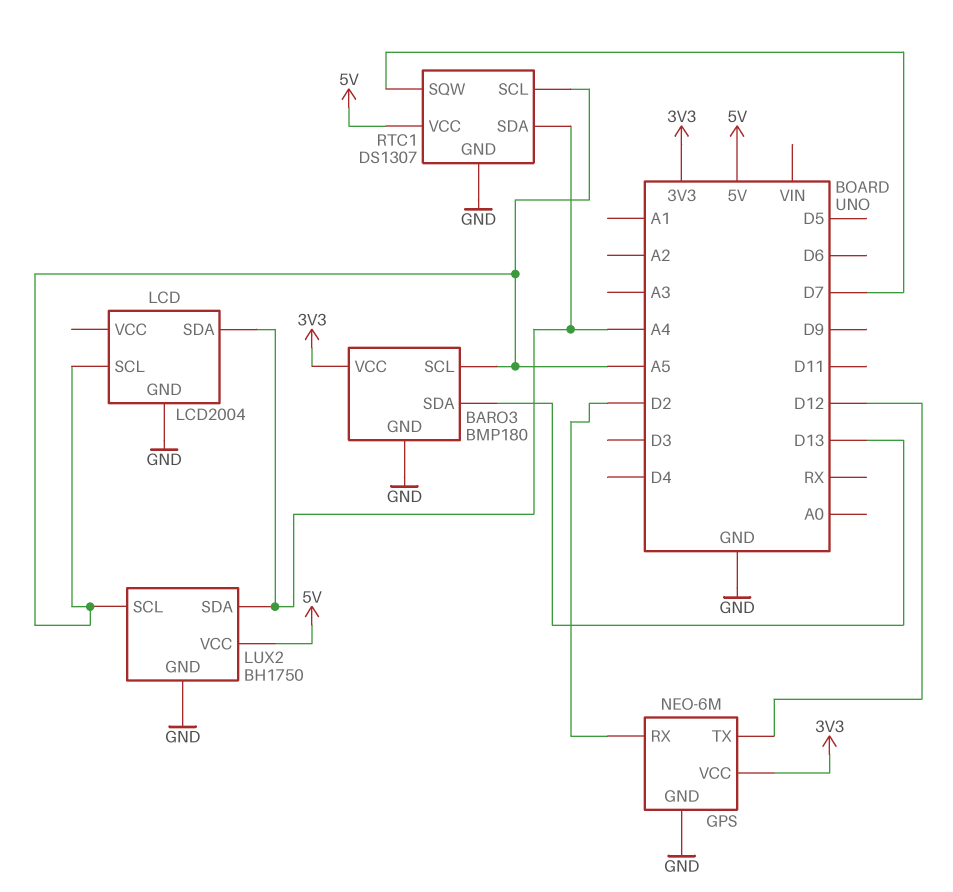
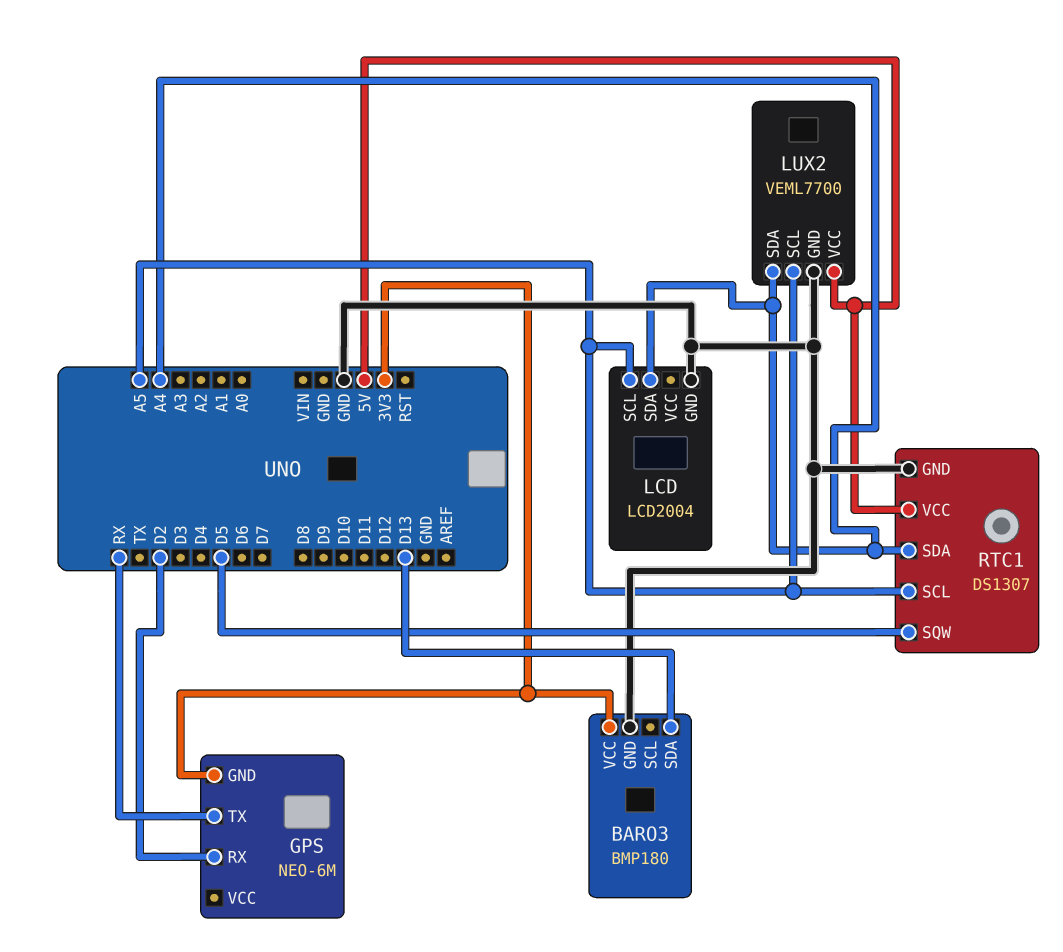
BARO3 pin SCL: A5 -> none
GPS pin GND: GND -> 3V3
GPS pin TX: D12 -> RX
GPS pin VCC: 3V3 -> none
LUX2: BH1750 -> VEML7700
RTC1 pin SQW: D7 -> D5

